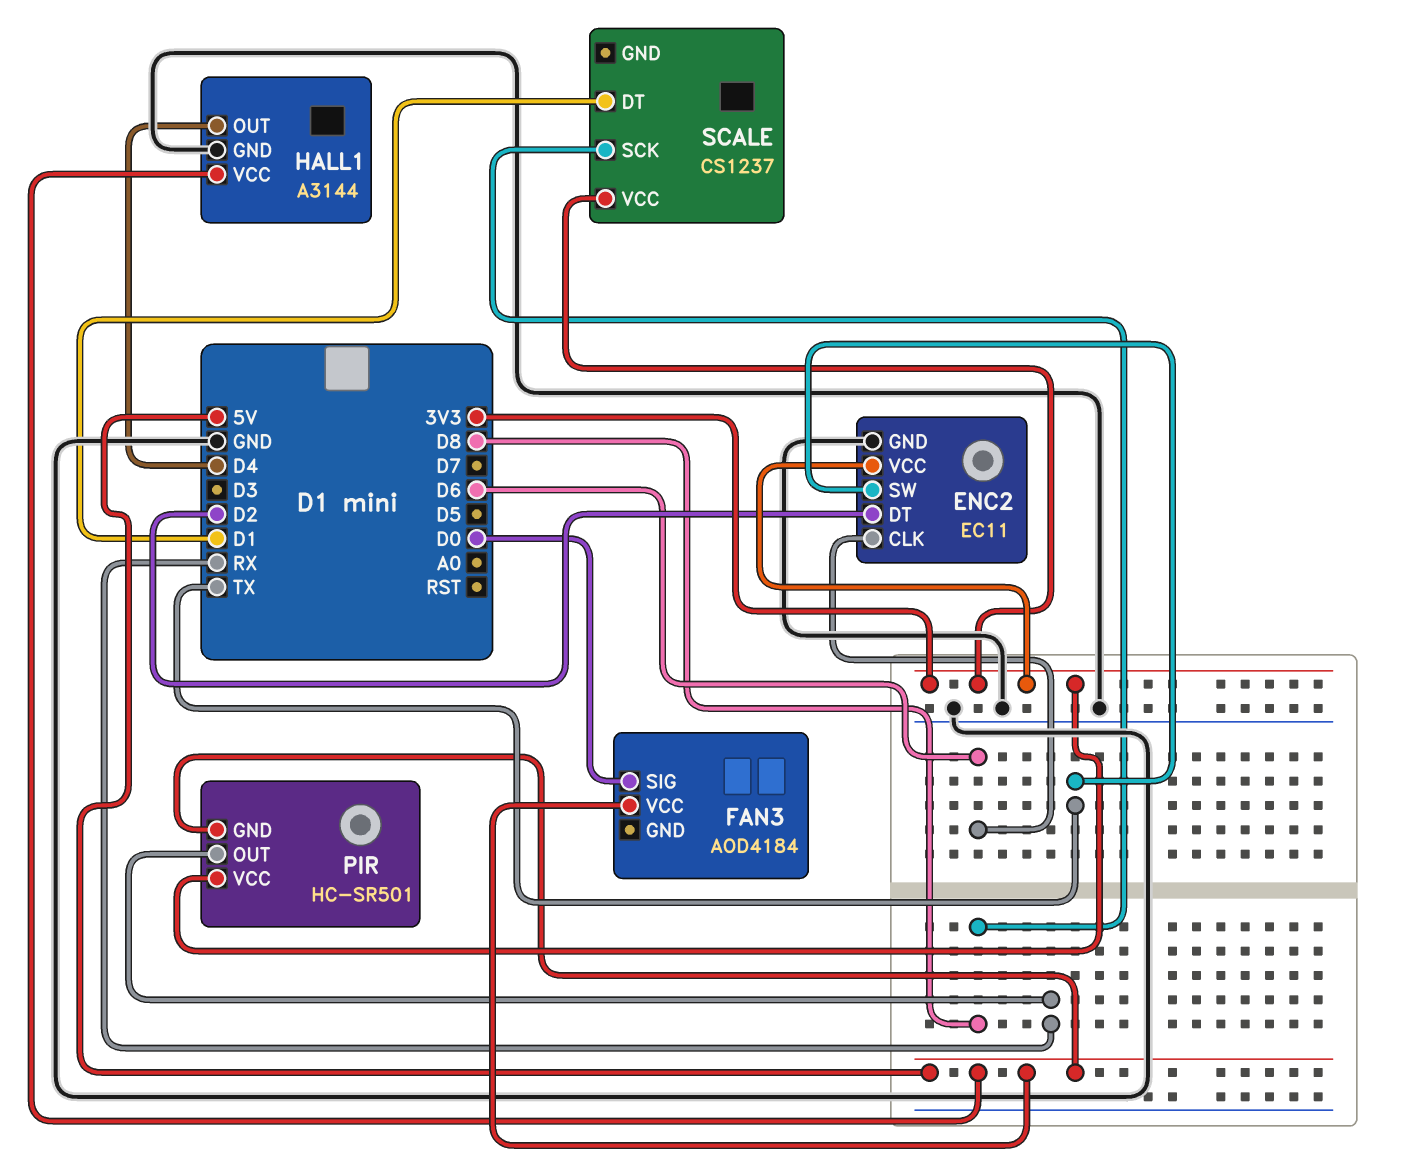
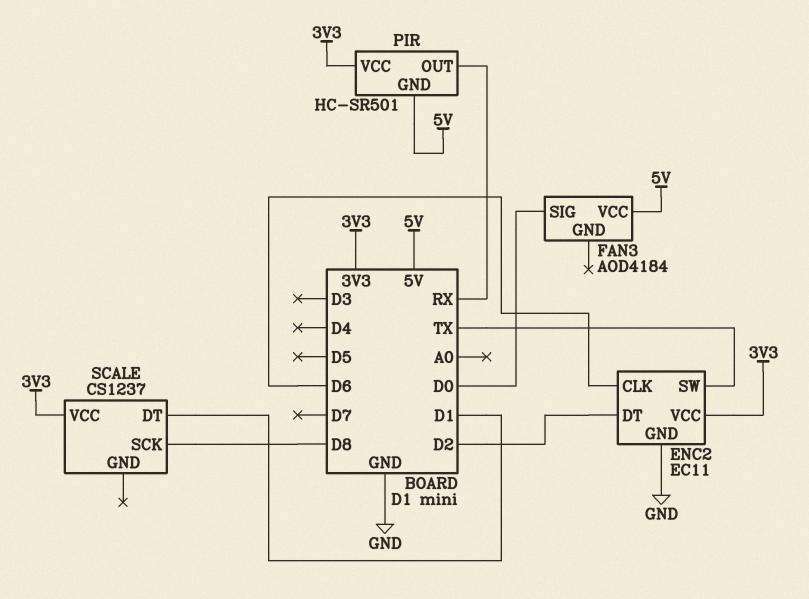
HALL1: A3144 -> none
HALL1 pin GND: GND -> none
HALL1 pin OUT: D4 -> none
HALL1 pin VCC: 5V -> none

